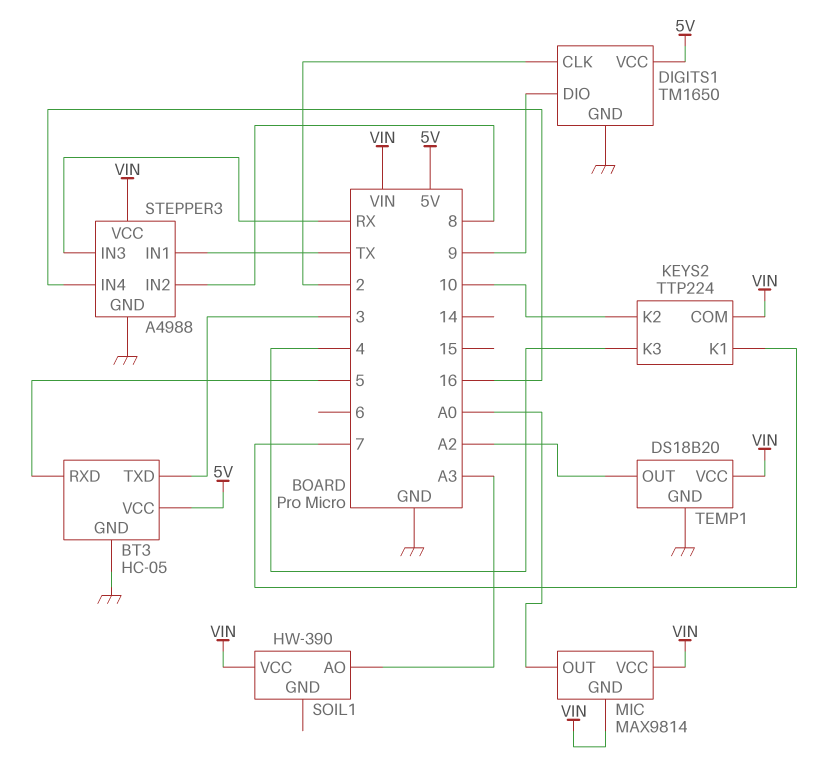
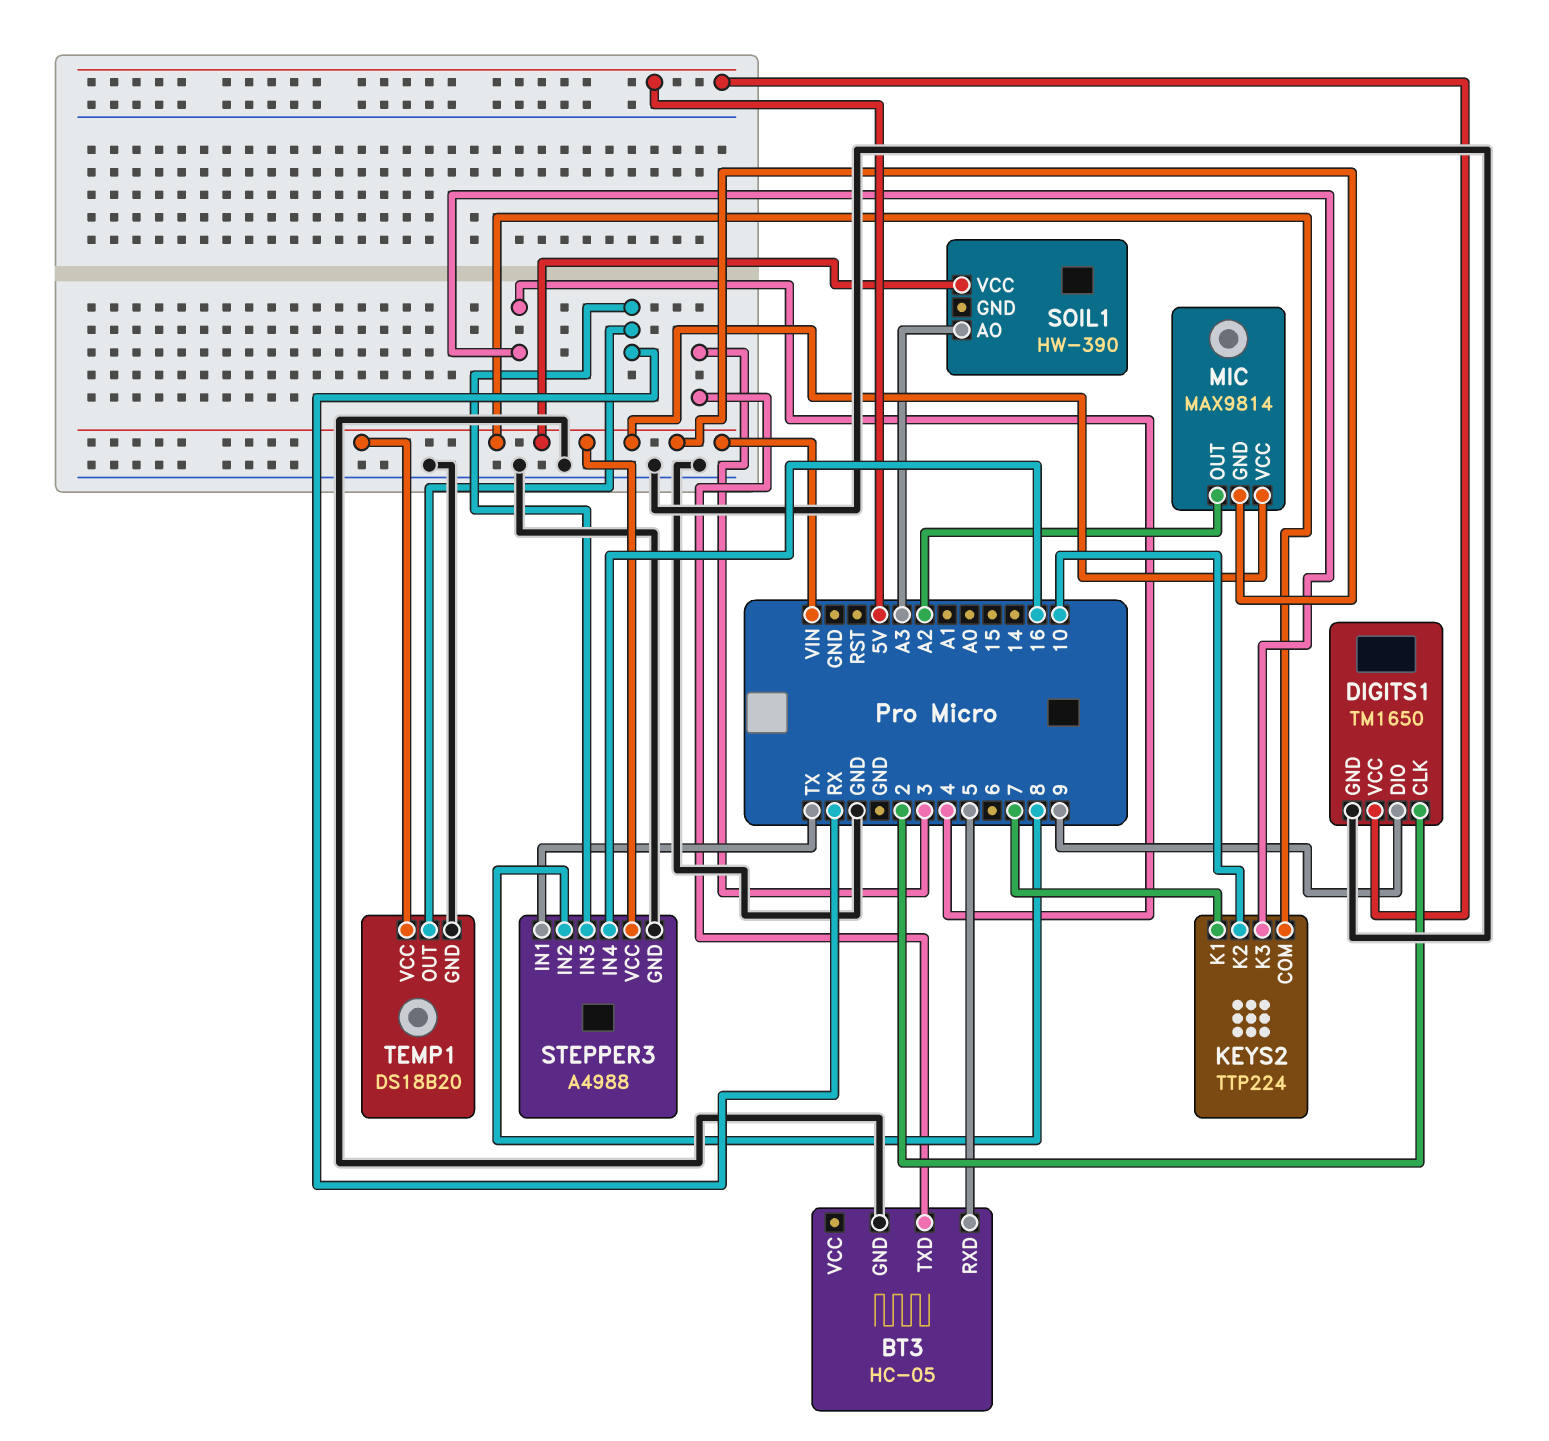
BT3 pin VCC: 5V -> none
MIC pin OUT: A0 -> A2
TEMP1 pin OUT: A2 -> RX

